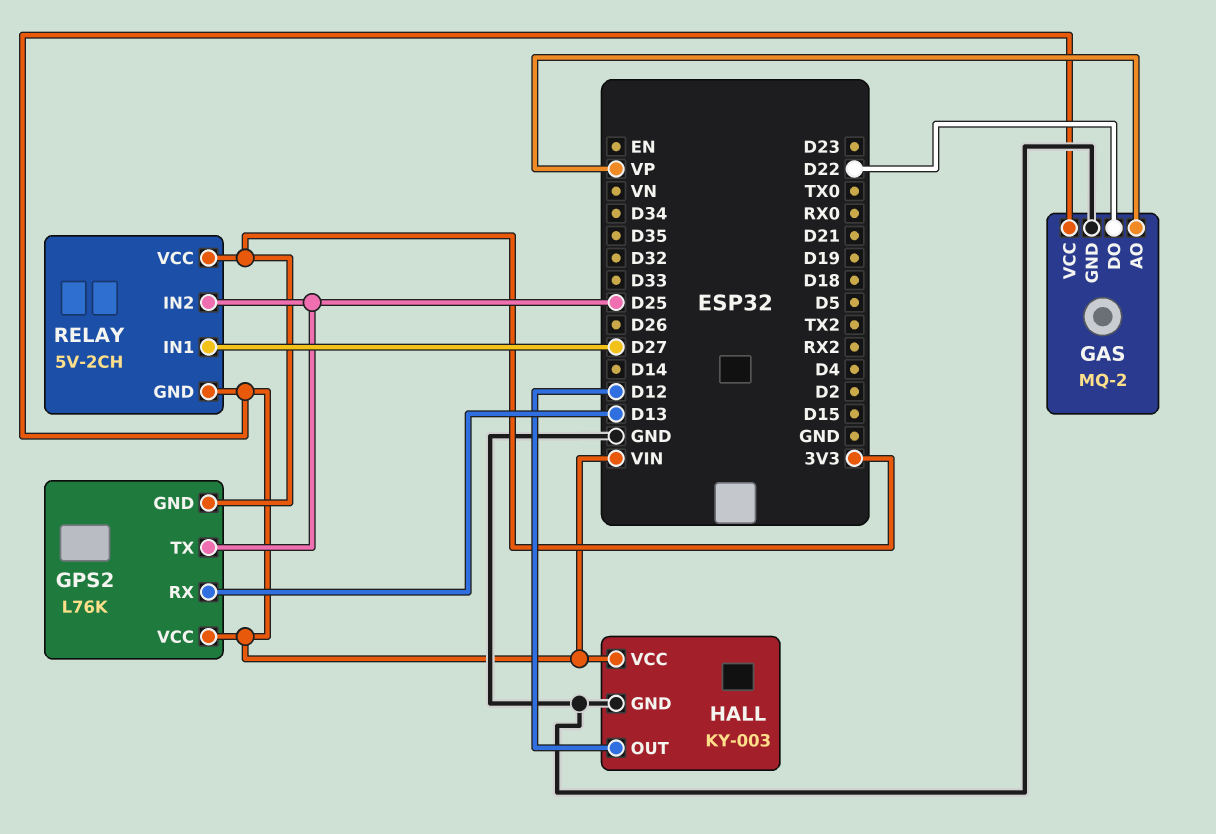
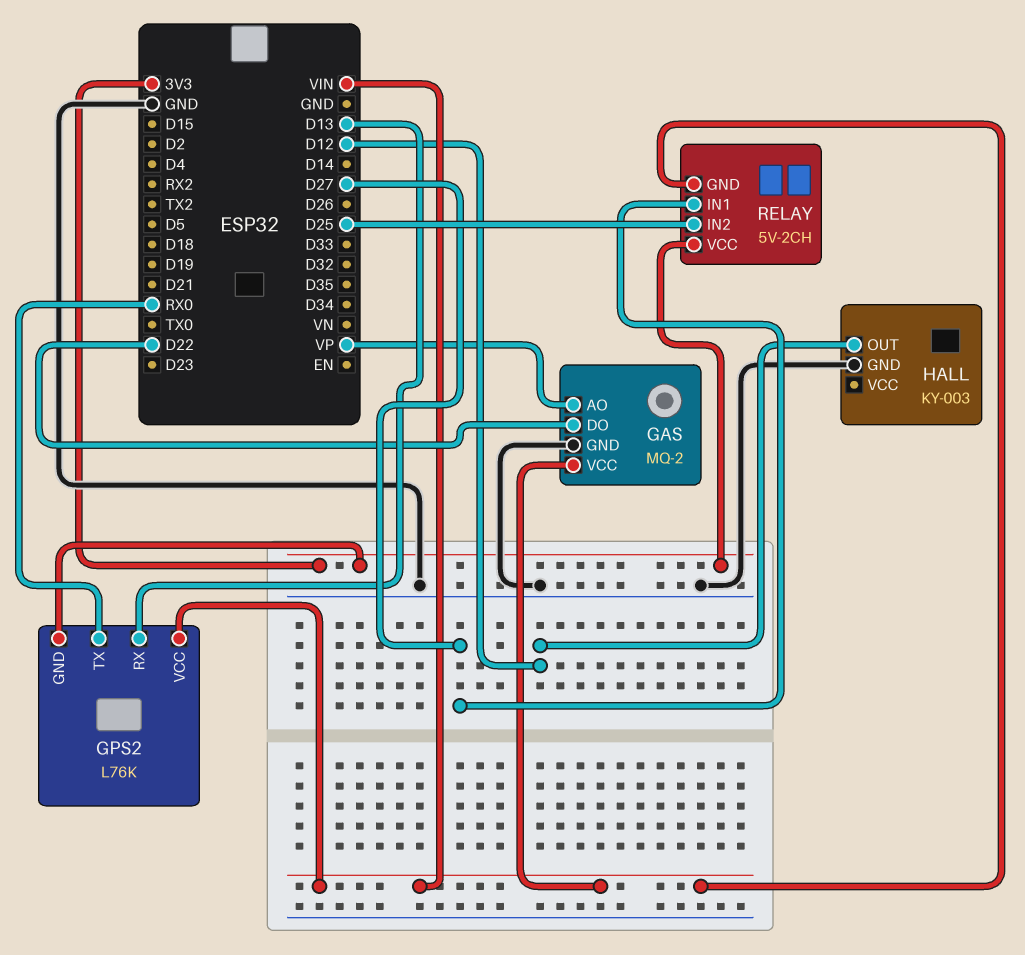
GPS2 pin TX: D25 -> RX0
HALL pin VCC: VIN -> none

